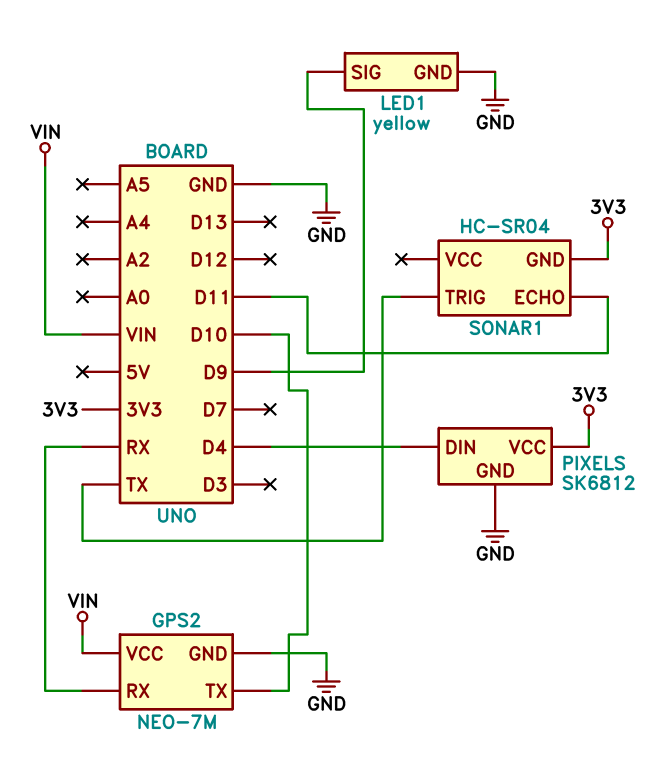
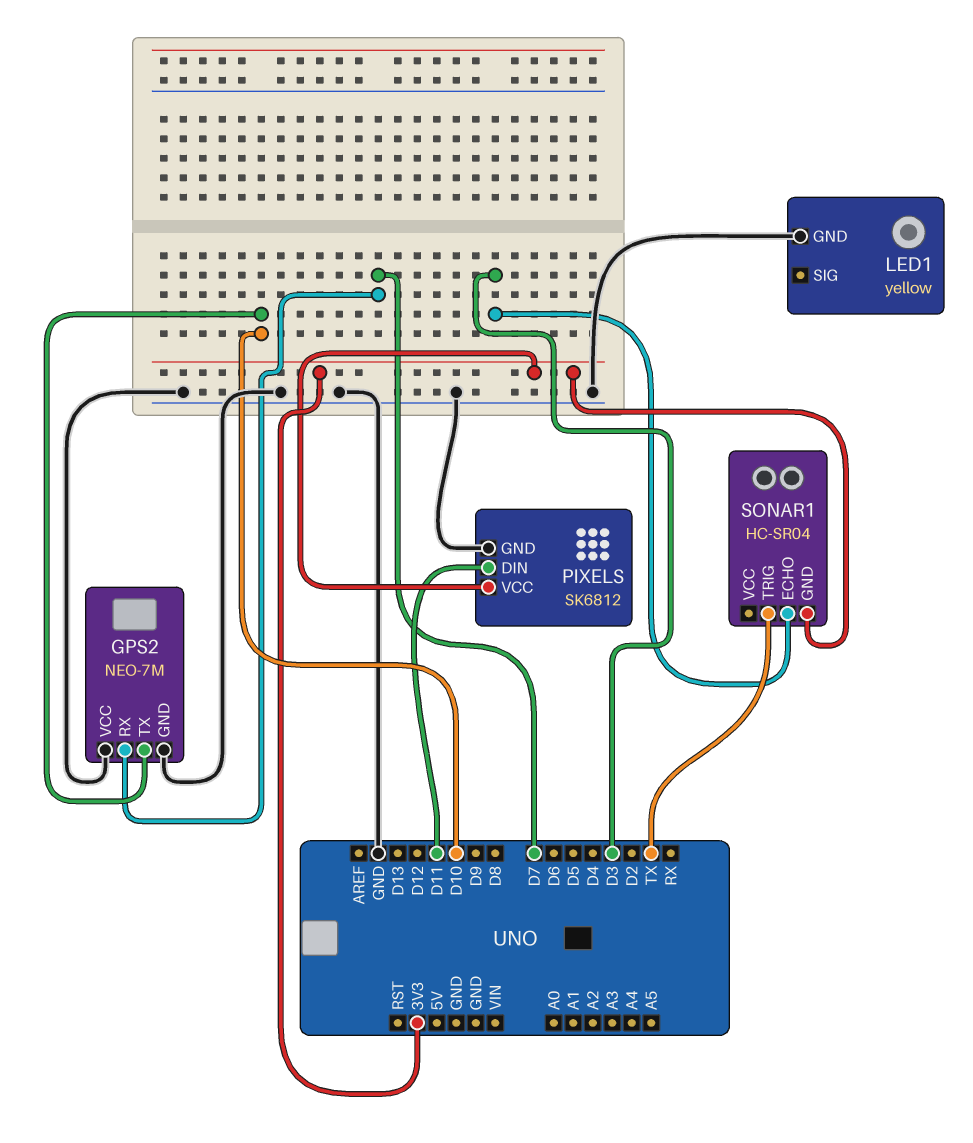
GPS2 pin RX: RX -> D7
GPS2 pin VCC: VIN -> GND
LED1 pin SIG: D9 -> none
PIXELS pin DIN: D4 -> D11
SONAR1 pin ECHO: D11 -> D3

